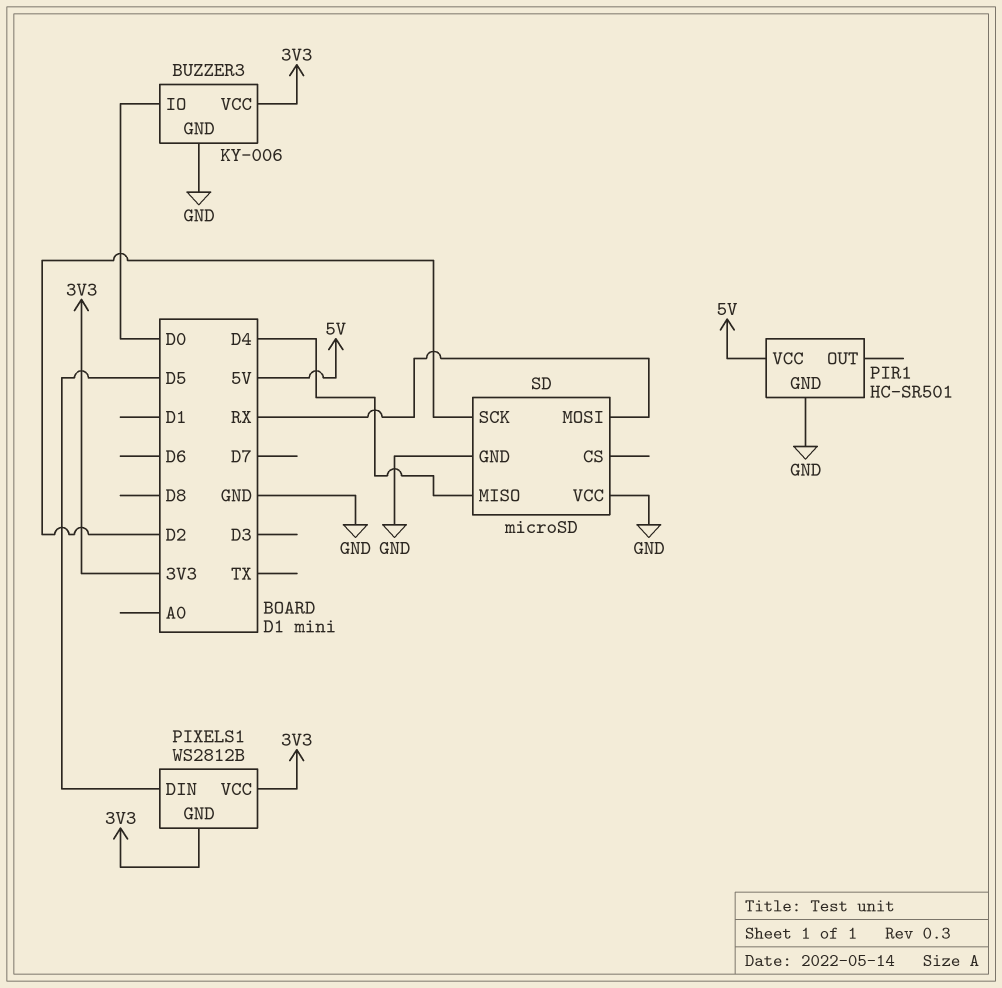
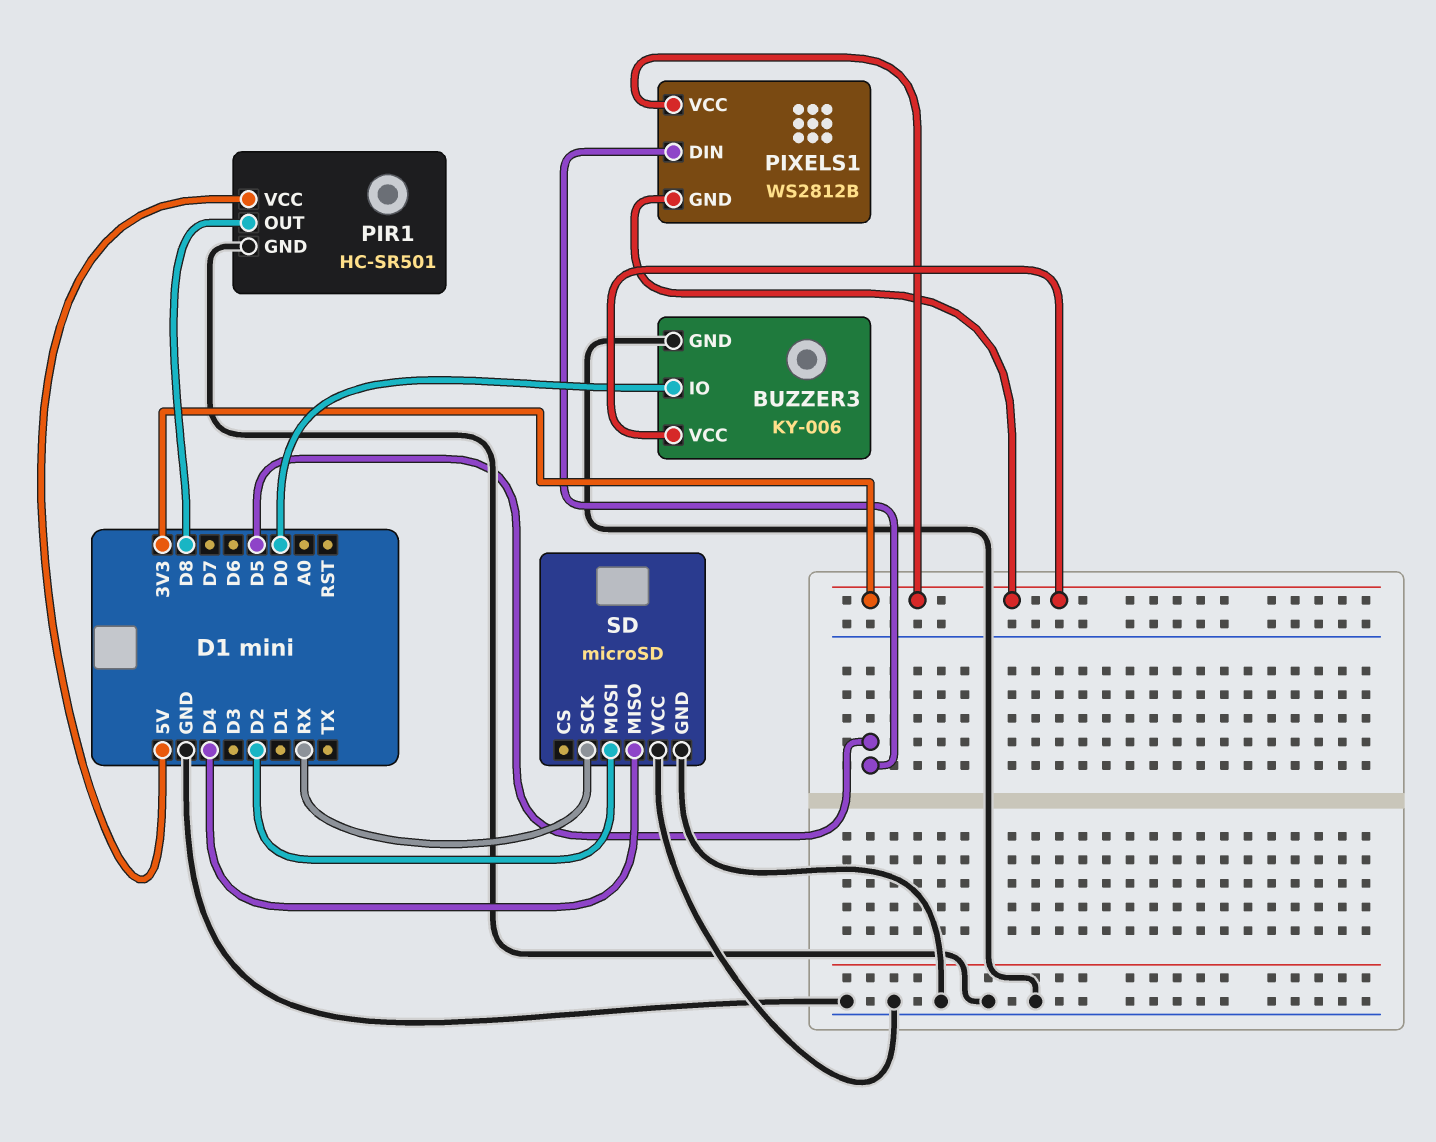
PIR1 pin OUT: none -> D8
SD pin MOSI: RX -> D2
SD pin SCK: D2 -> RX

